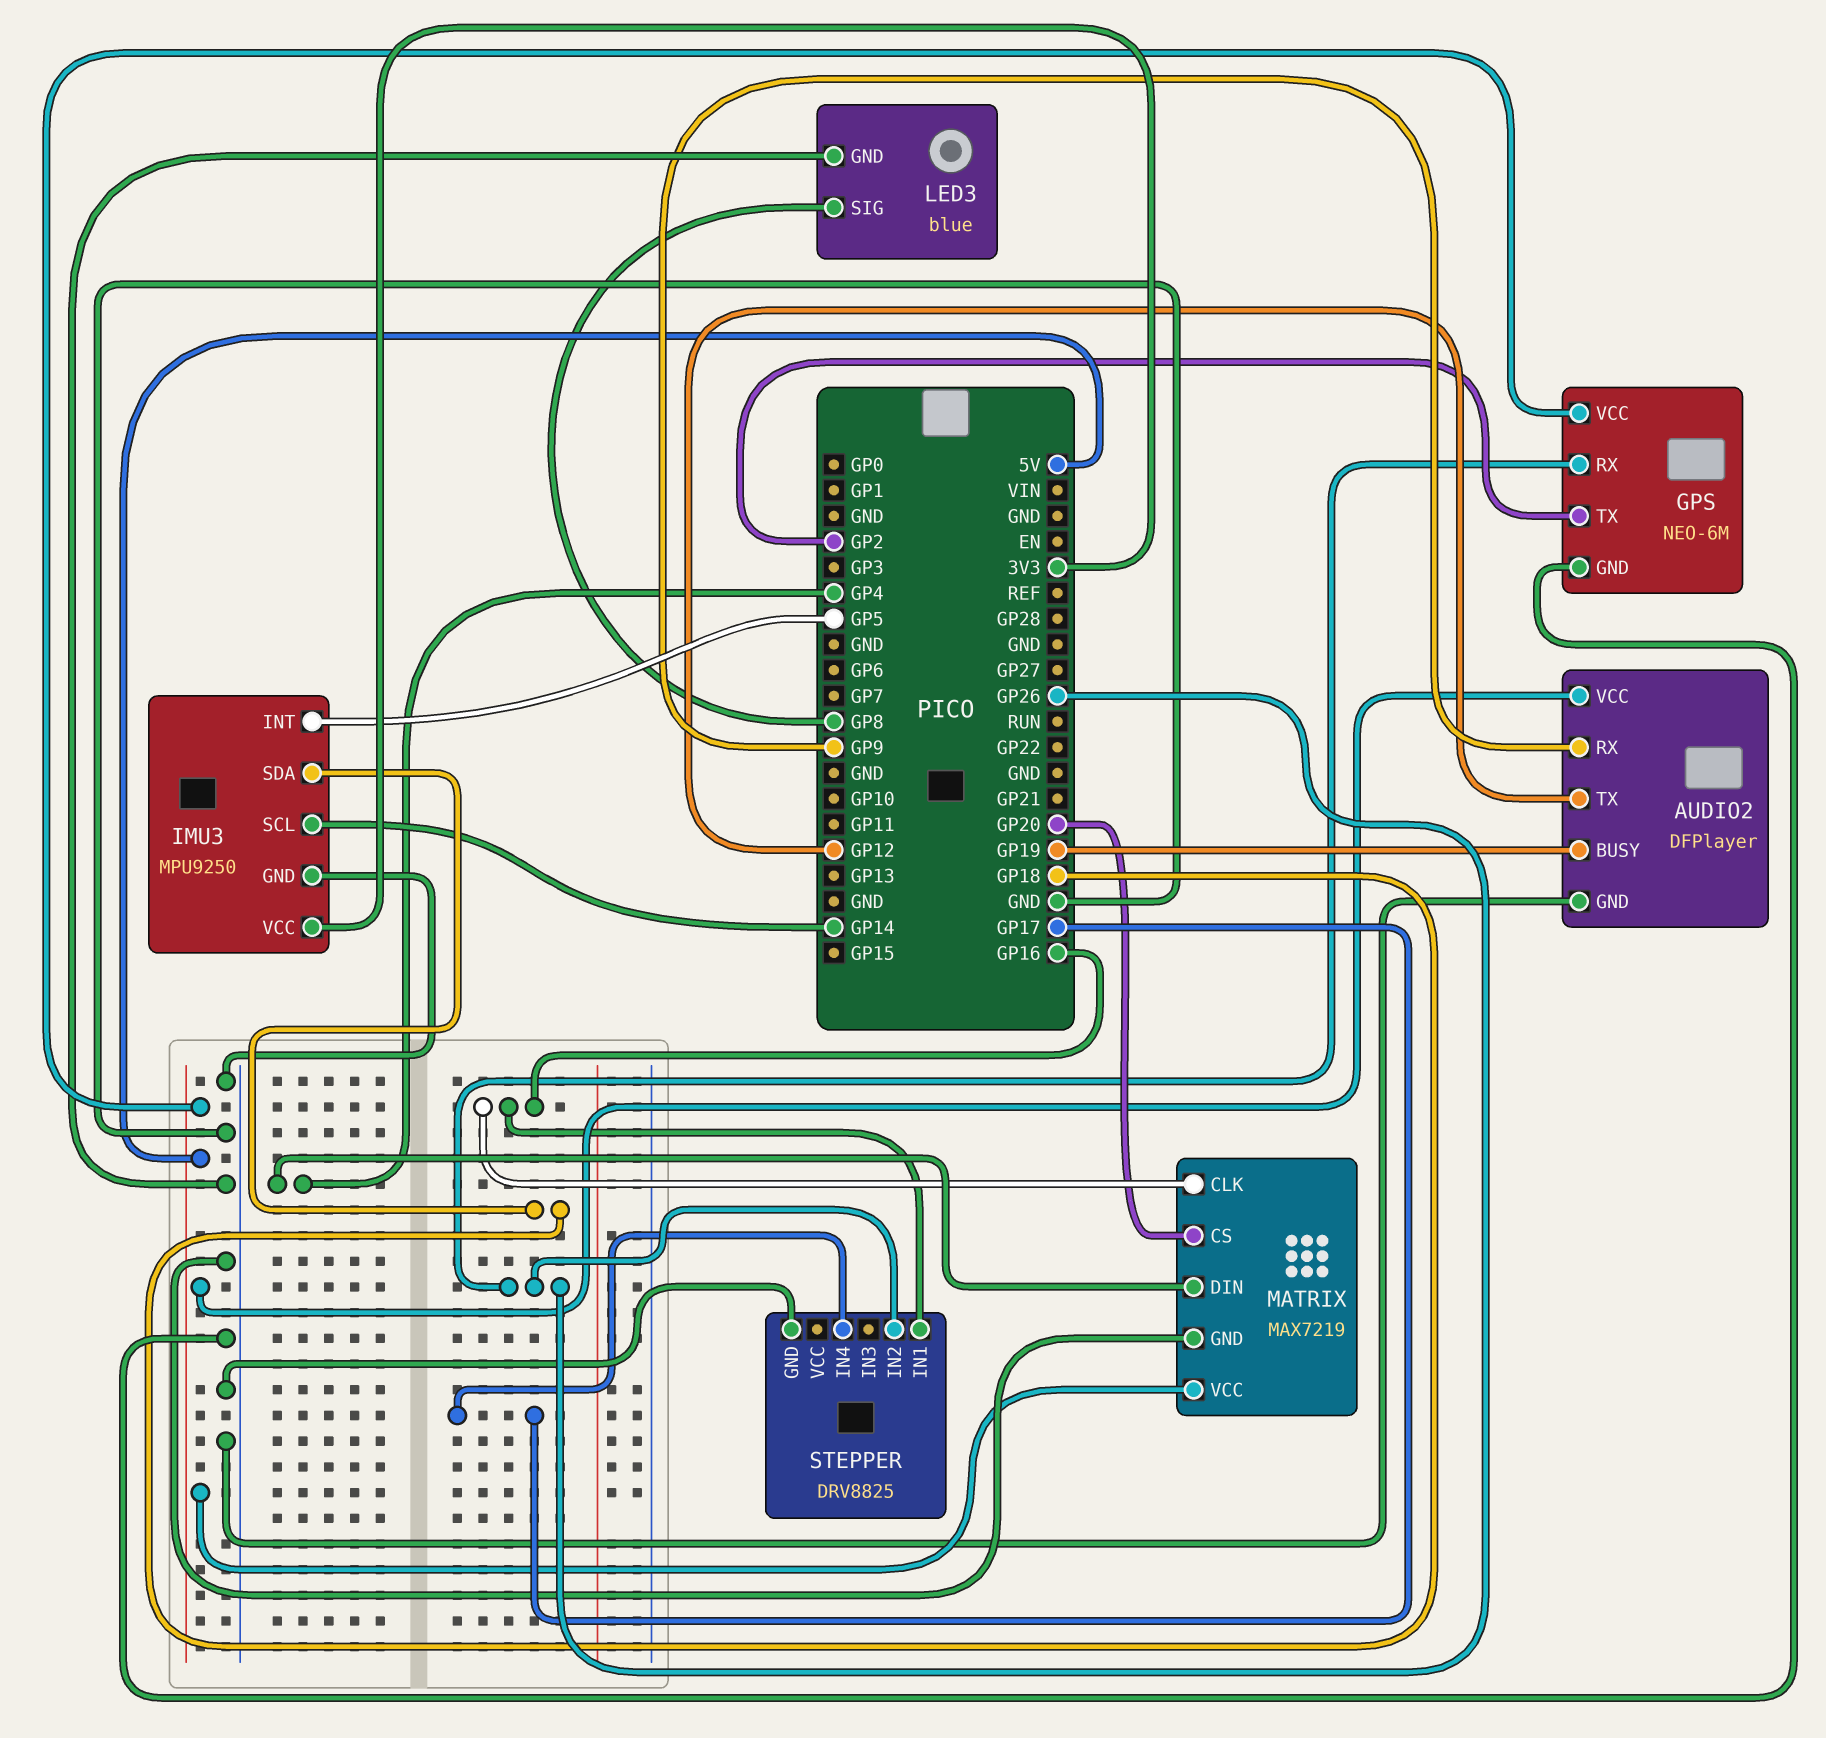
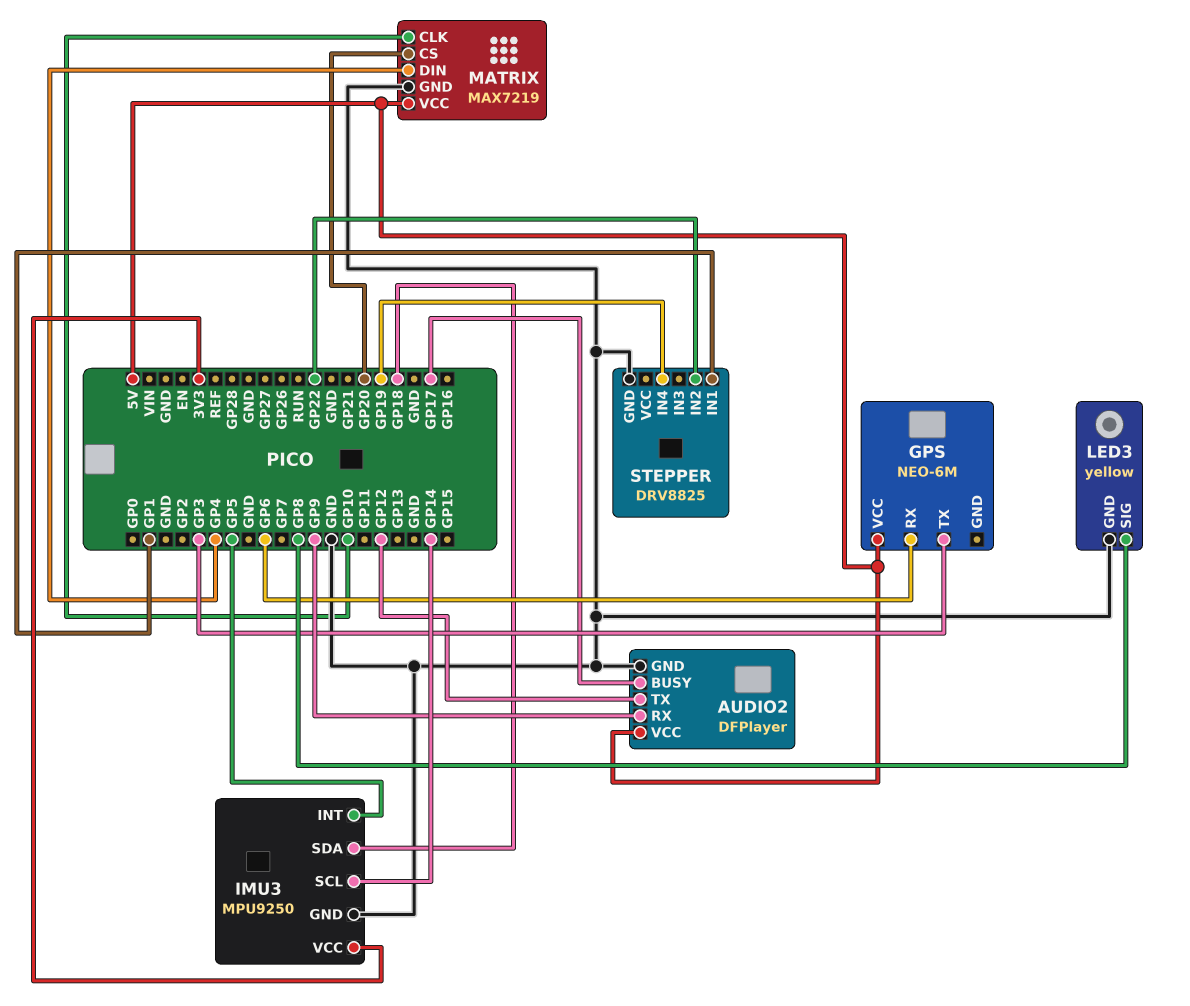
AUDIO2 pin BUSY: GP19 -> GP17
GPS pin GND: GND -> none
GPS pin RX: GP26 -> GP6
GPS pin TX: GP2 -> GP3
LED3: blue -> yellow
MATRIX pin CLK: GP16 -> GP10
STEPPER pin IN1: GP16 -> GP1
STEPPER pin IN2: GP26 -> GP22
STEPPER pin IN4: GP17 -> GP19

